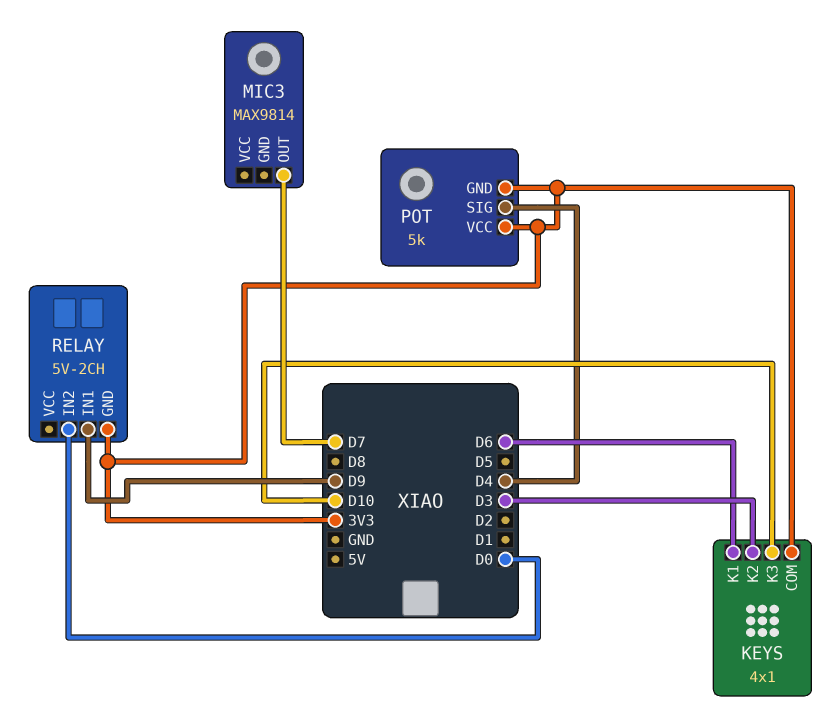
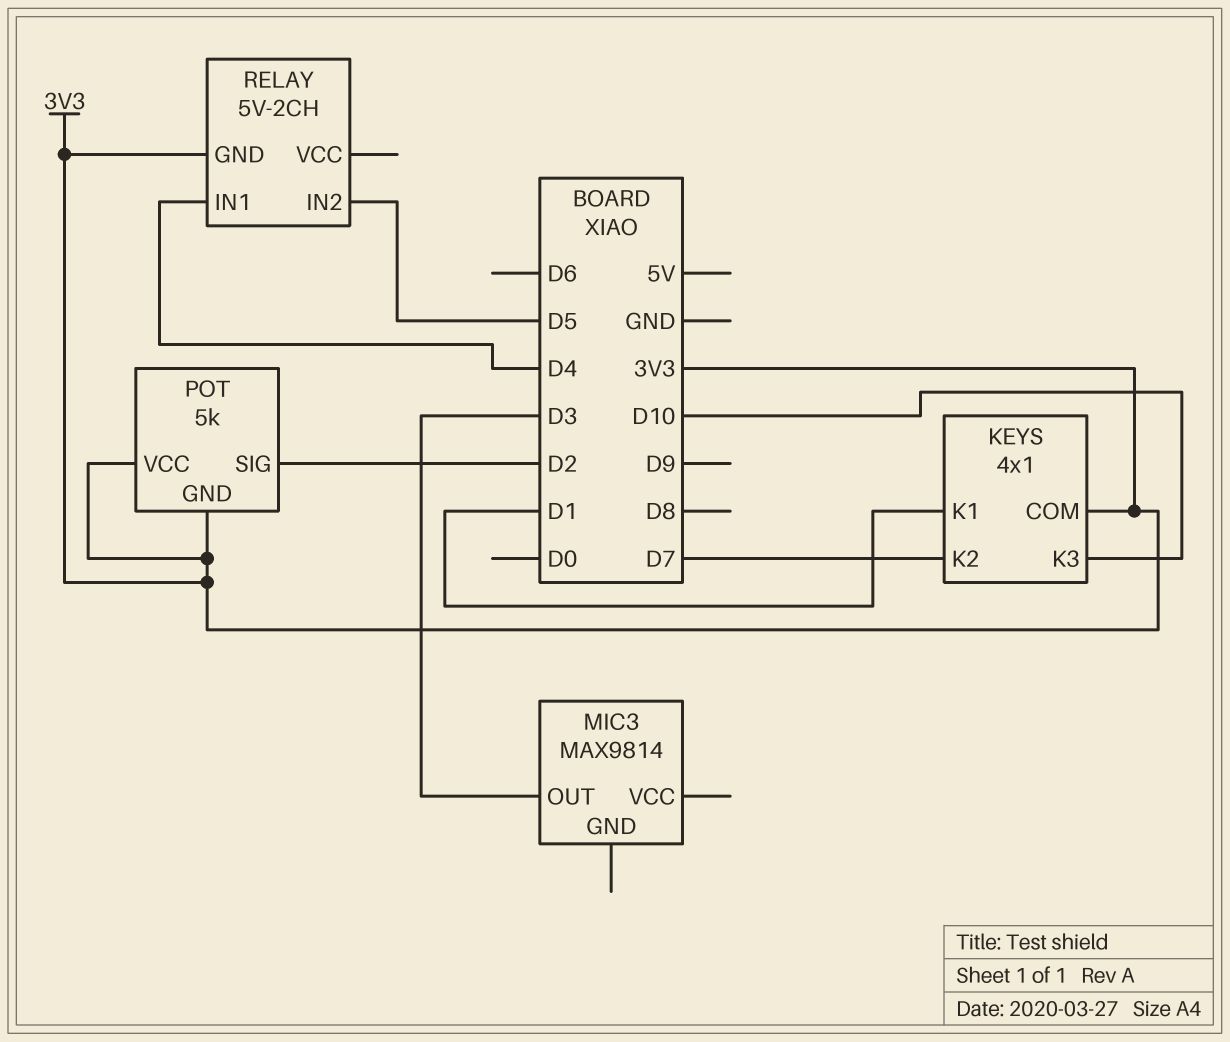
KEYS pin K1: D6 -> D1
KEYS pin K2: D3 -> D7
MIC3 pin OUT: D7 -> D3
POT pin SIG: D4 -> D2
RELAY pin IN1: D9 -> D4
RELAY pin IN2: D0 -> D5

